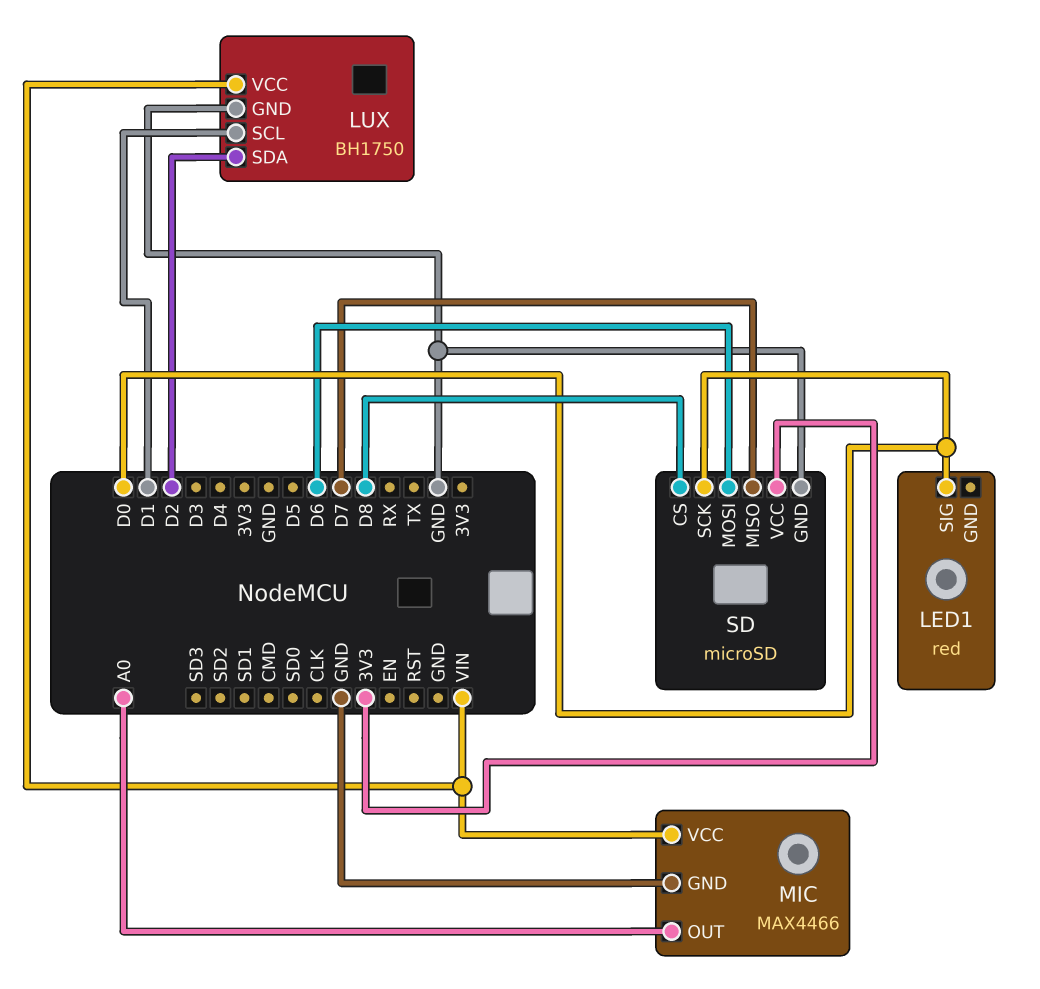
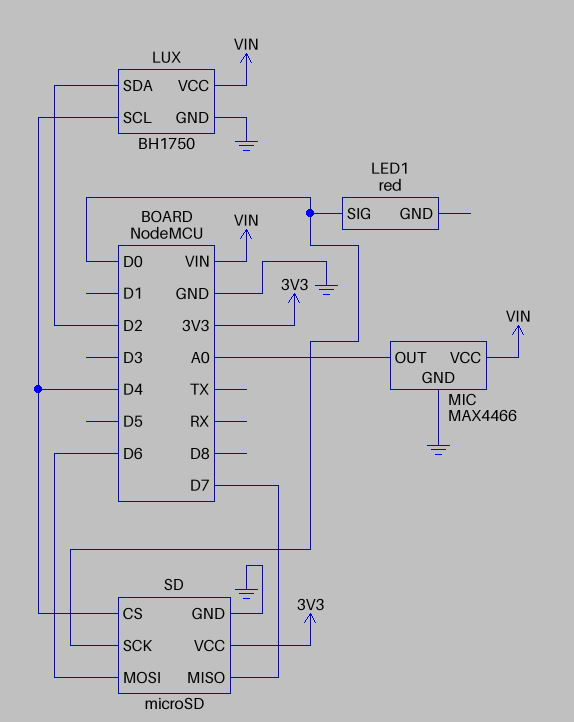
LUX pin SCL: D1 -> D4
SD pin CS: D8 -> D4

